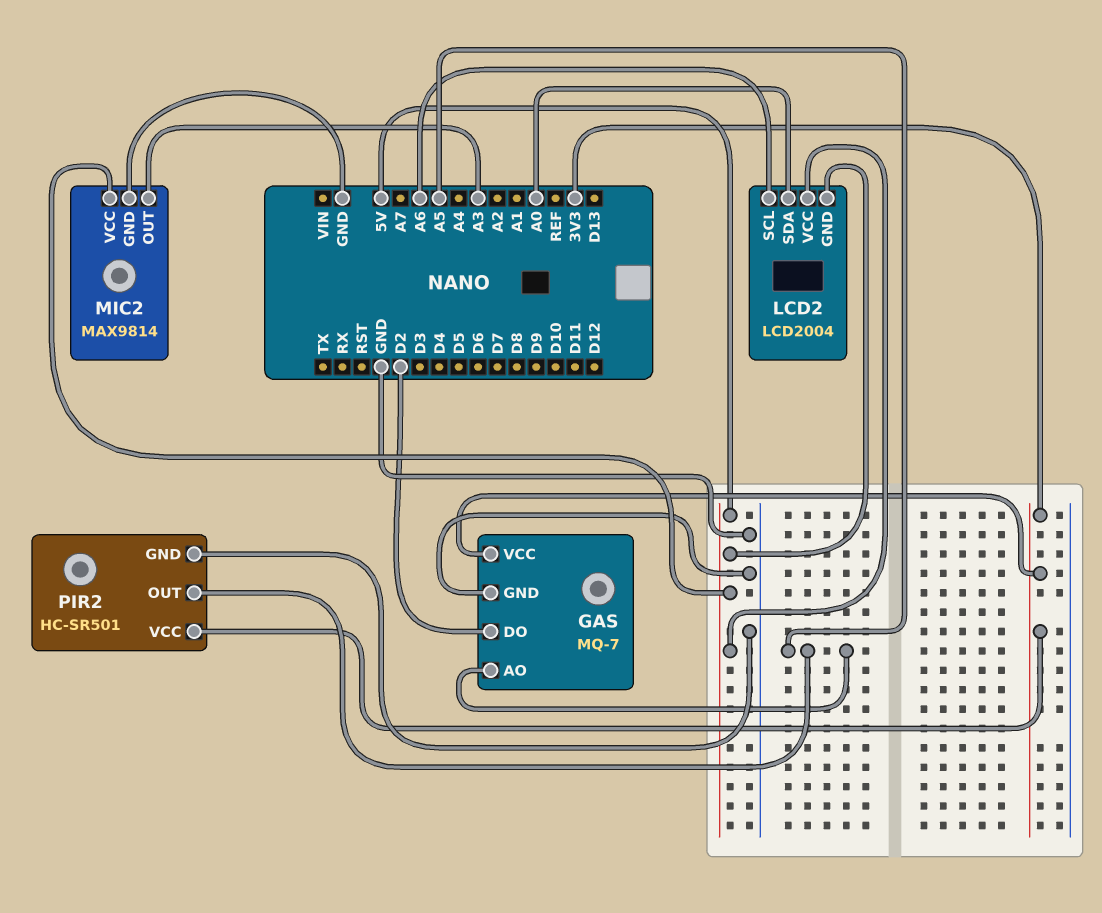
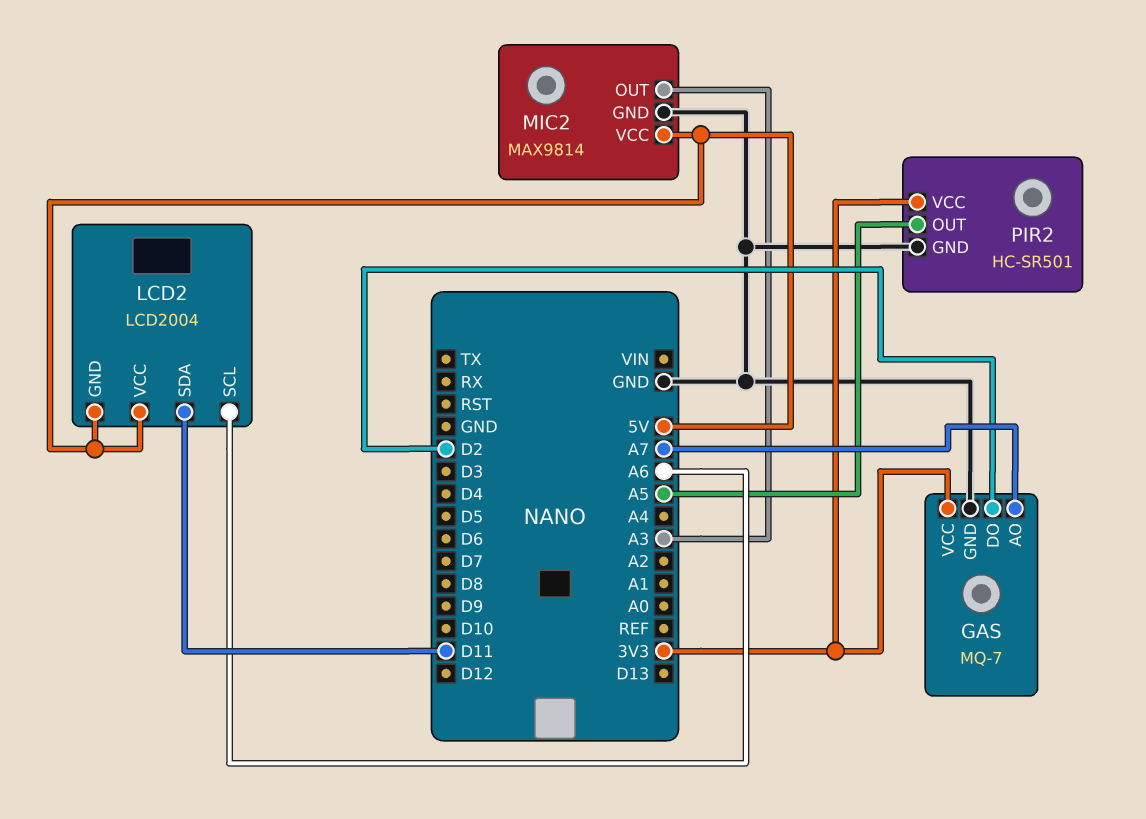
GAS pin AO: A5 -> A7
LCD2 pin SDA: A0 -> D11

